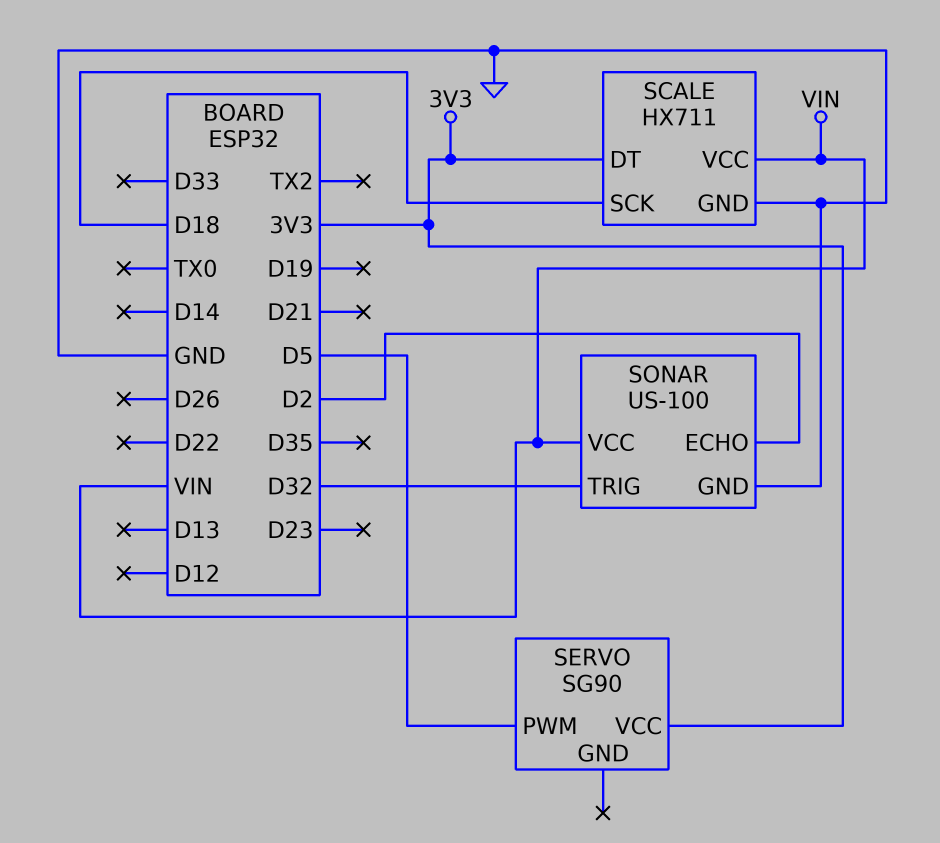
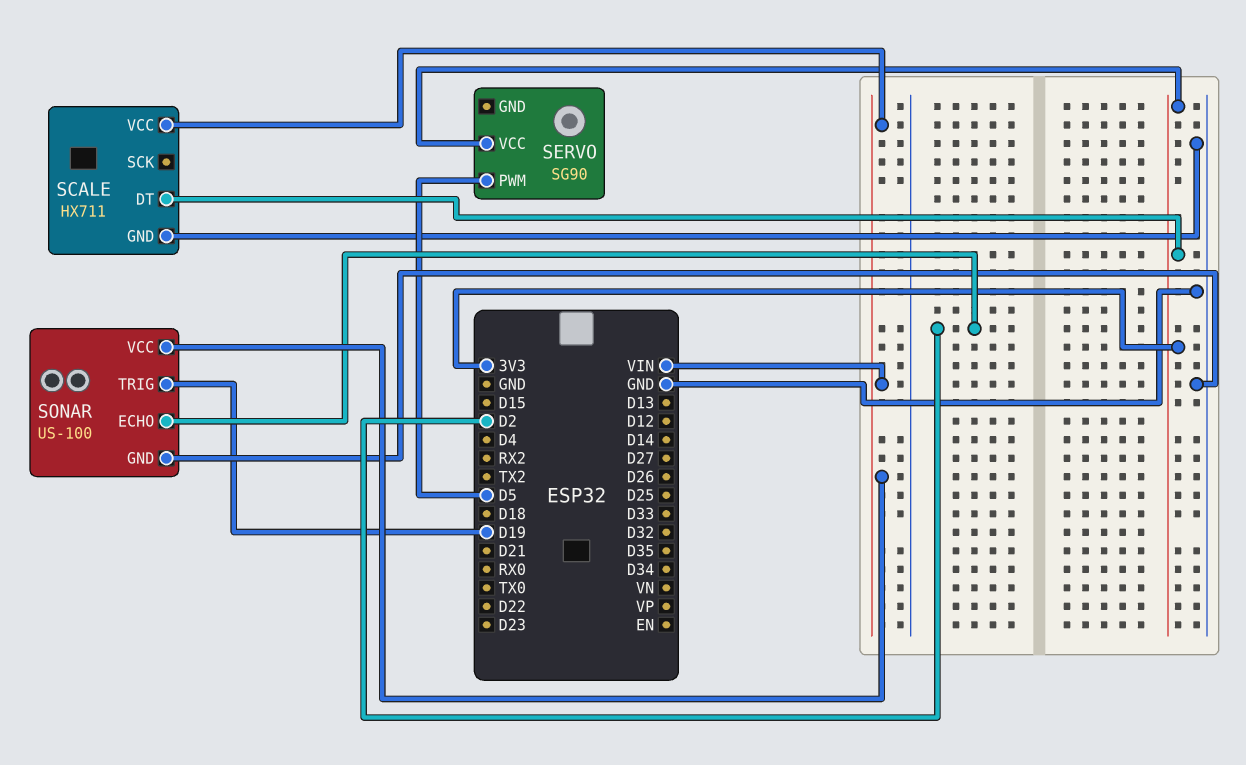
SCALE pin SCK: D18 -> none
SONAR pin TRIG: D32 -> D19

